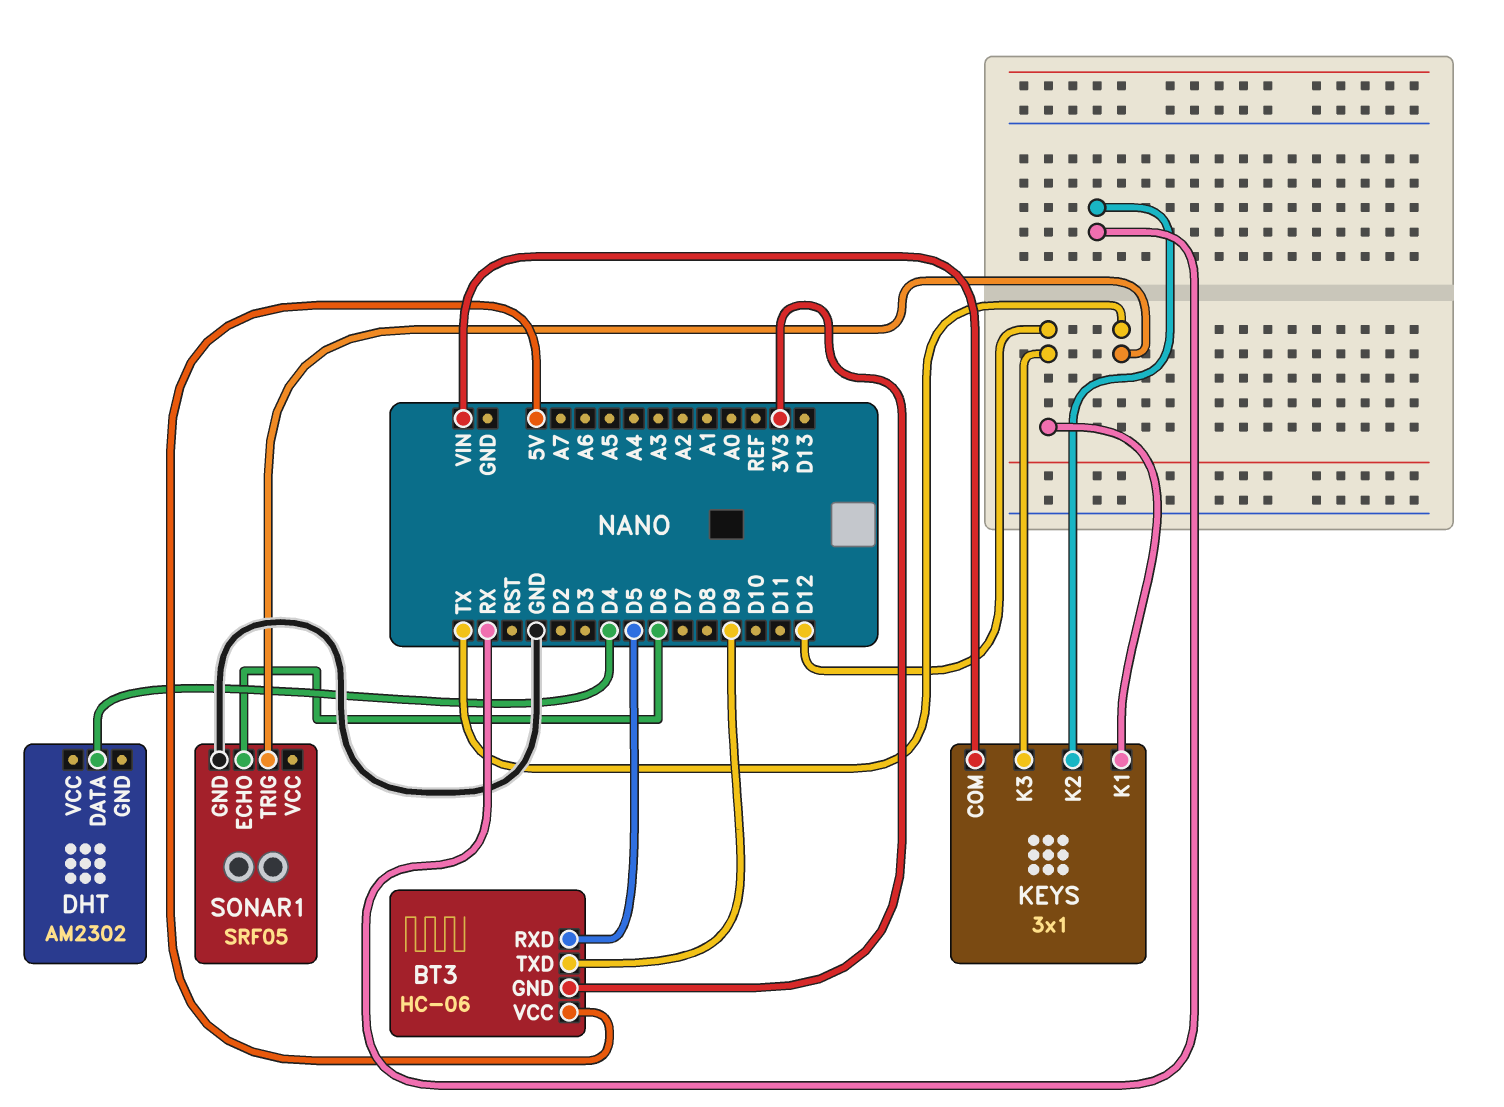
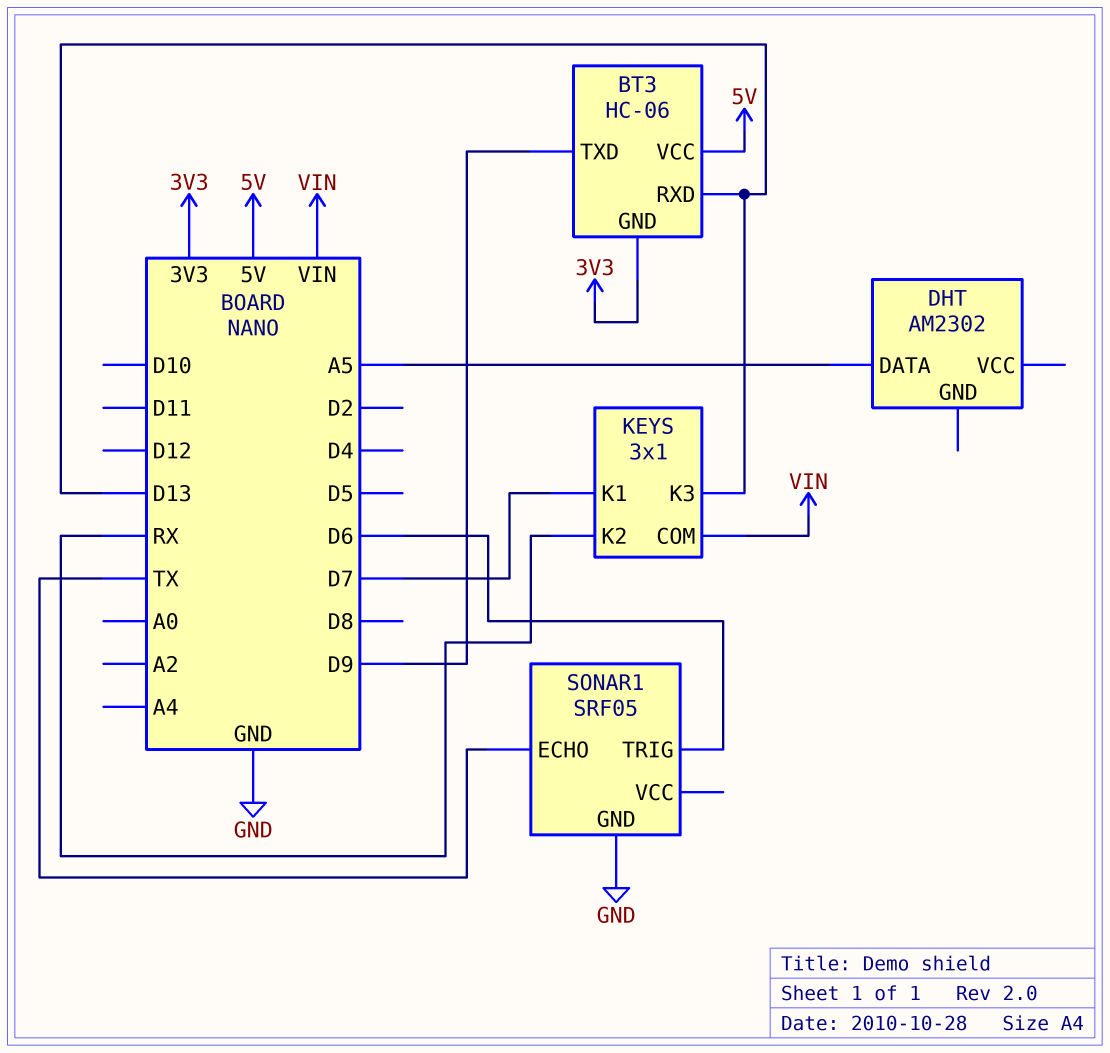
BT3 pin RXD: D5 -> D13
DHT pin DATA: D4 -> A5
KEYS pin K1: D12 -> D7
KEYS pin K3: D12 -> D13
SONAR1 pin ECHO: D6 -> TX
SONAR1 pin TRIG: TX -> D6

